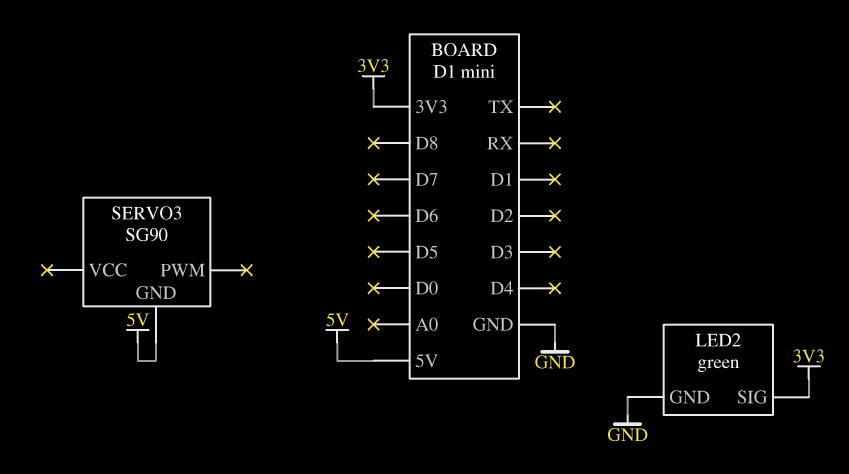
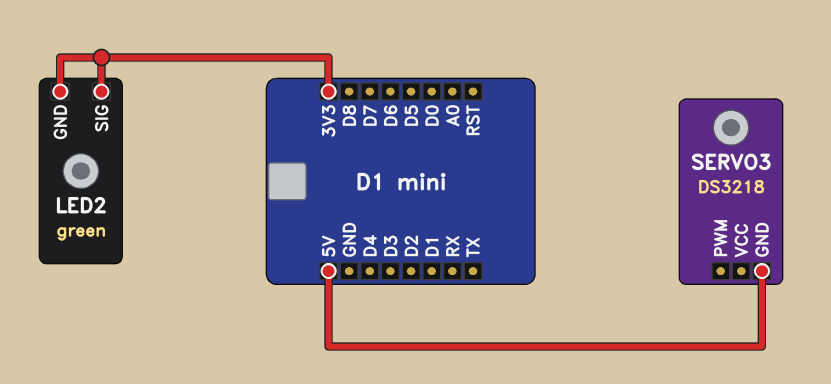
LED2 pin GND: GND -> 3V3
SERVO3: SG90 -> DS3218

